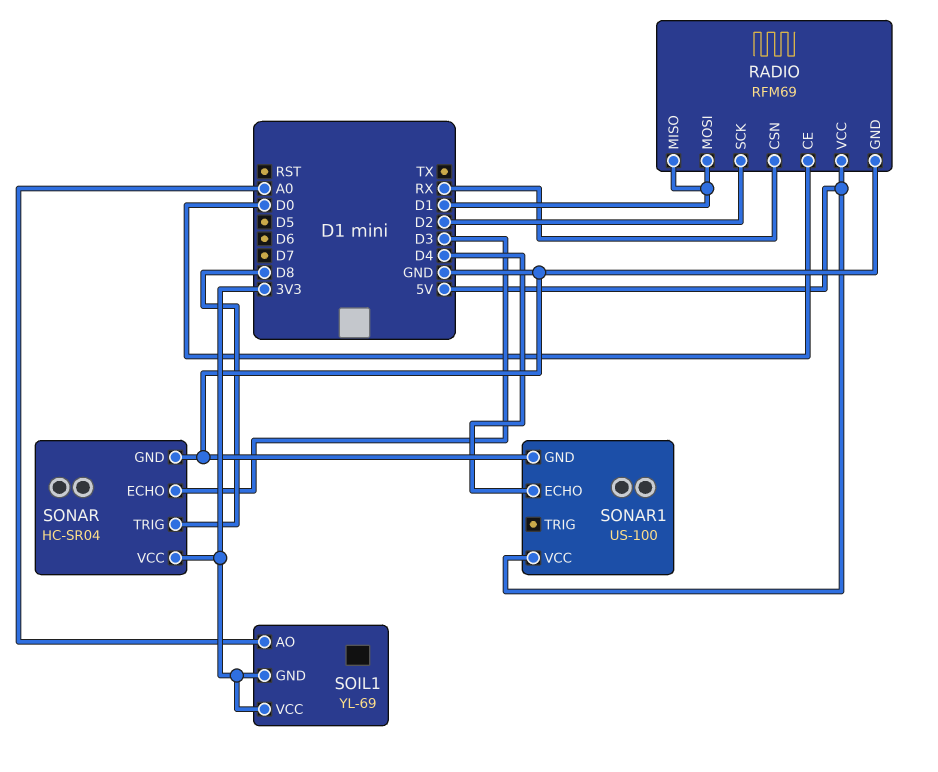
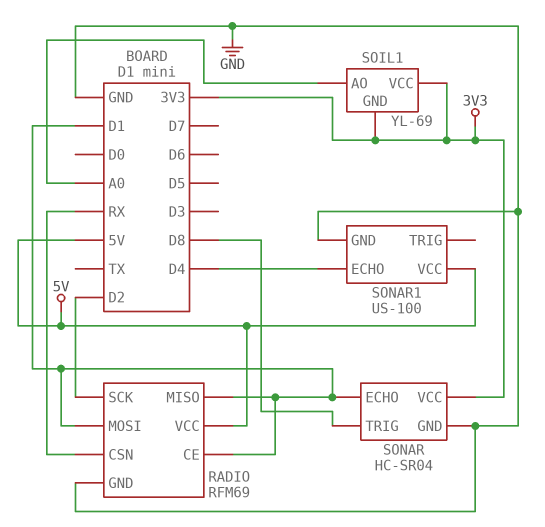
RADIO pin CE: D0 -> D1
SONAR pin ECHO: D3 -> D1

